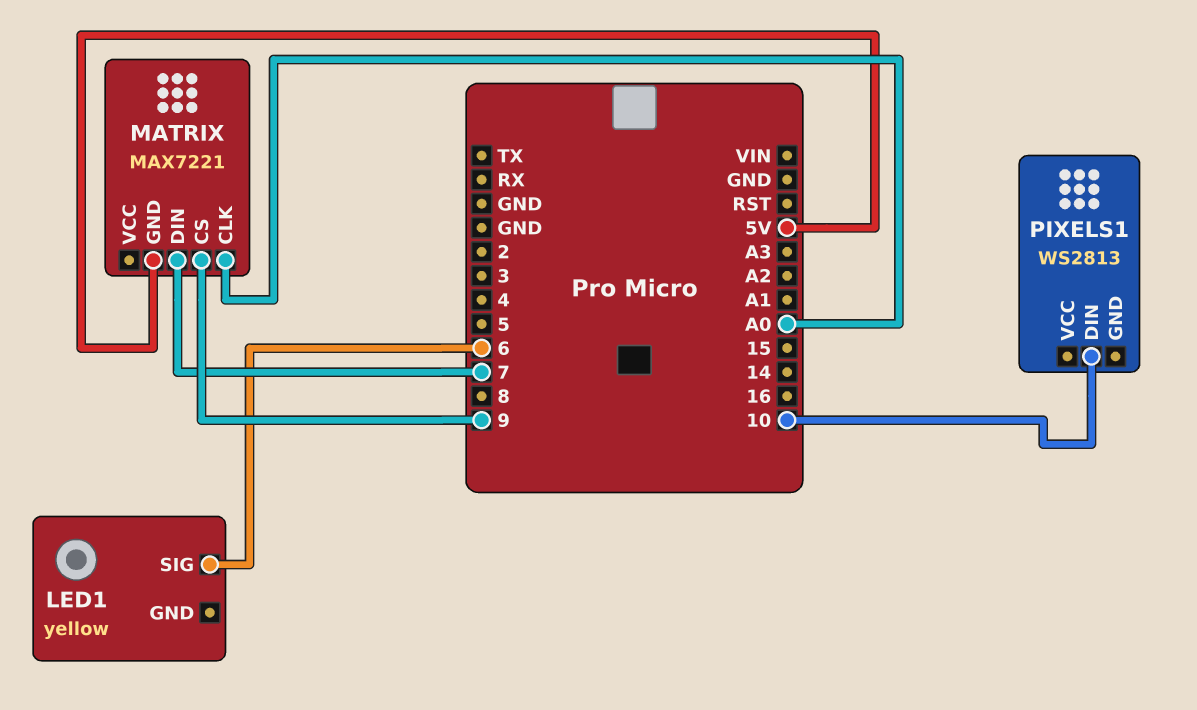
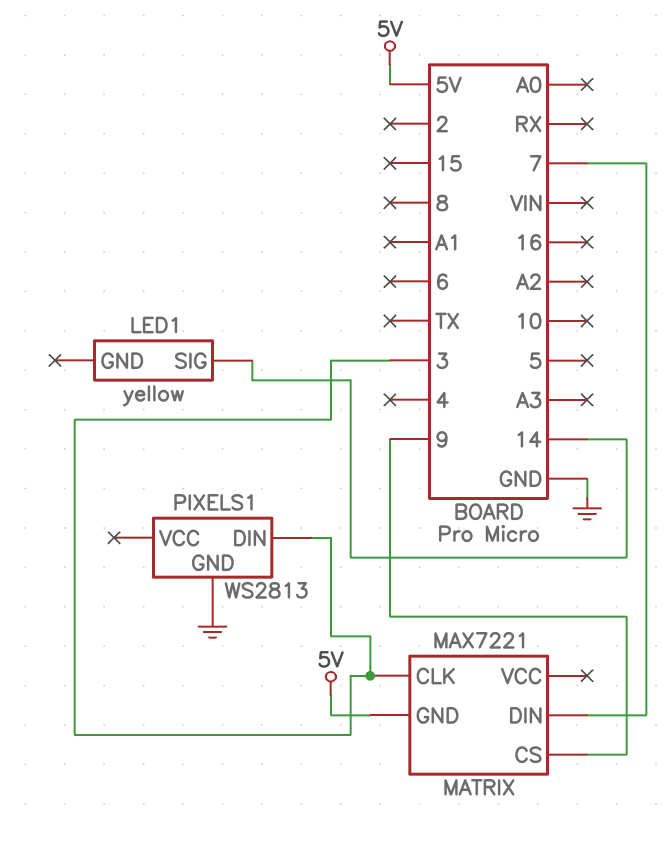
LED1 pin SIG: 6 -> 14
MATRIX pin CLK: A0 -> 3
PIXELS1 pin DIN: 10 -> 3
PIXELS1 pin GND: none -> GND

